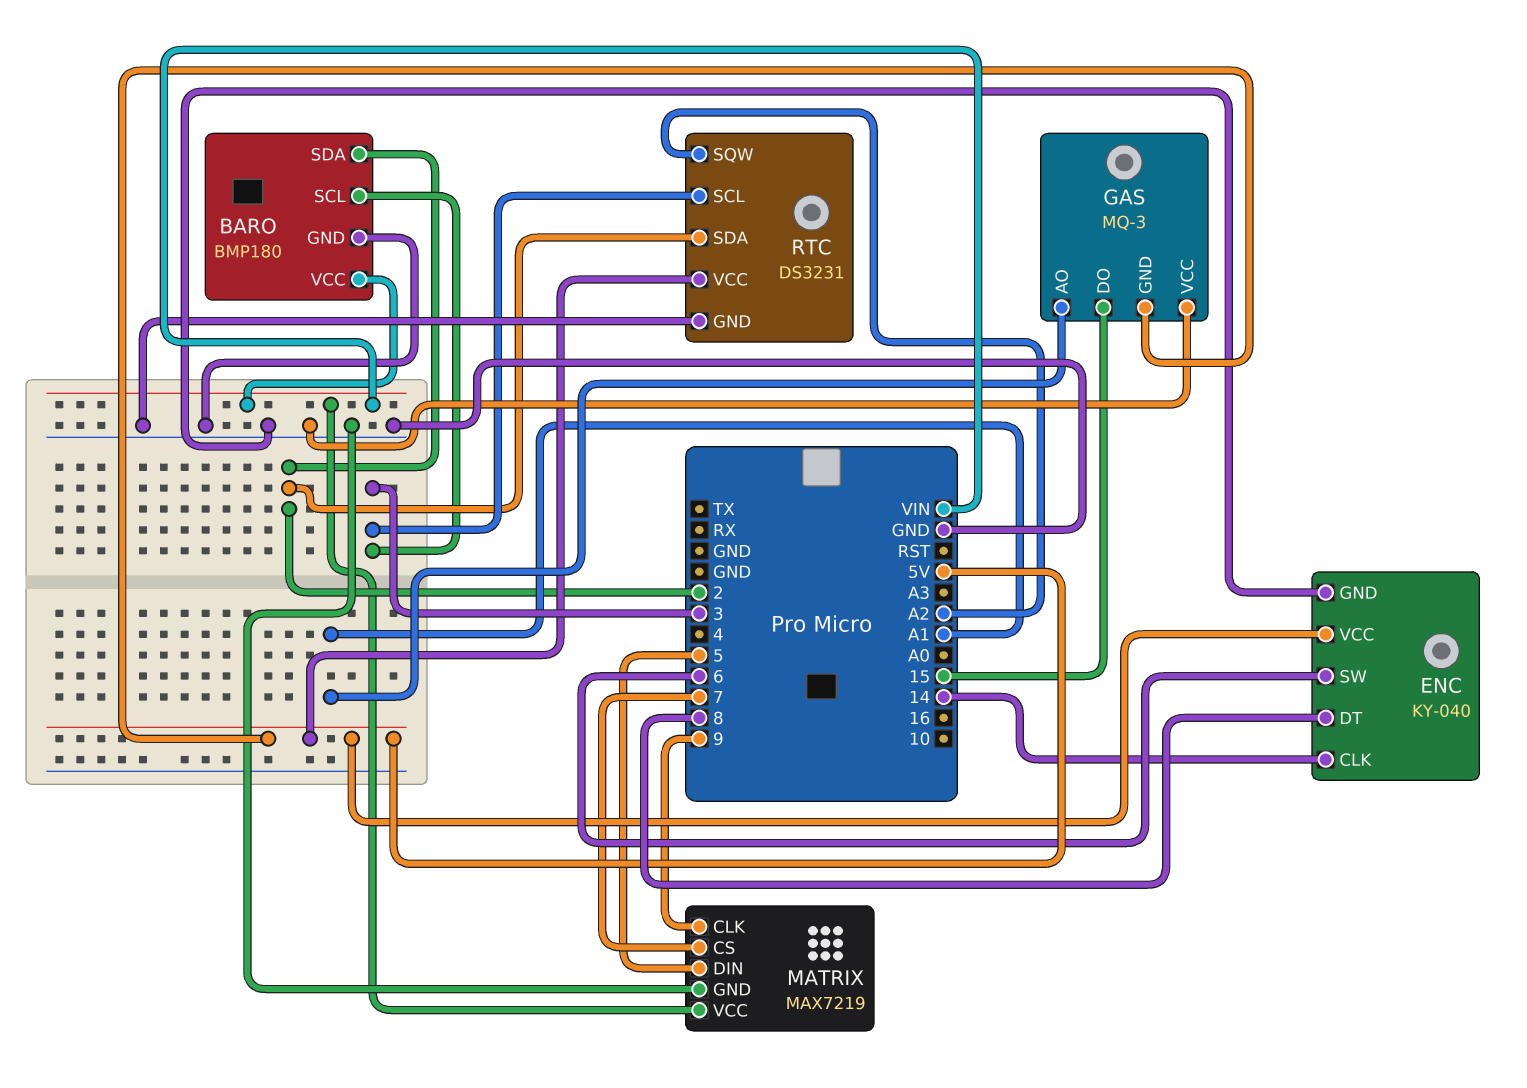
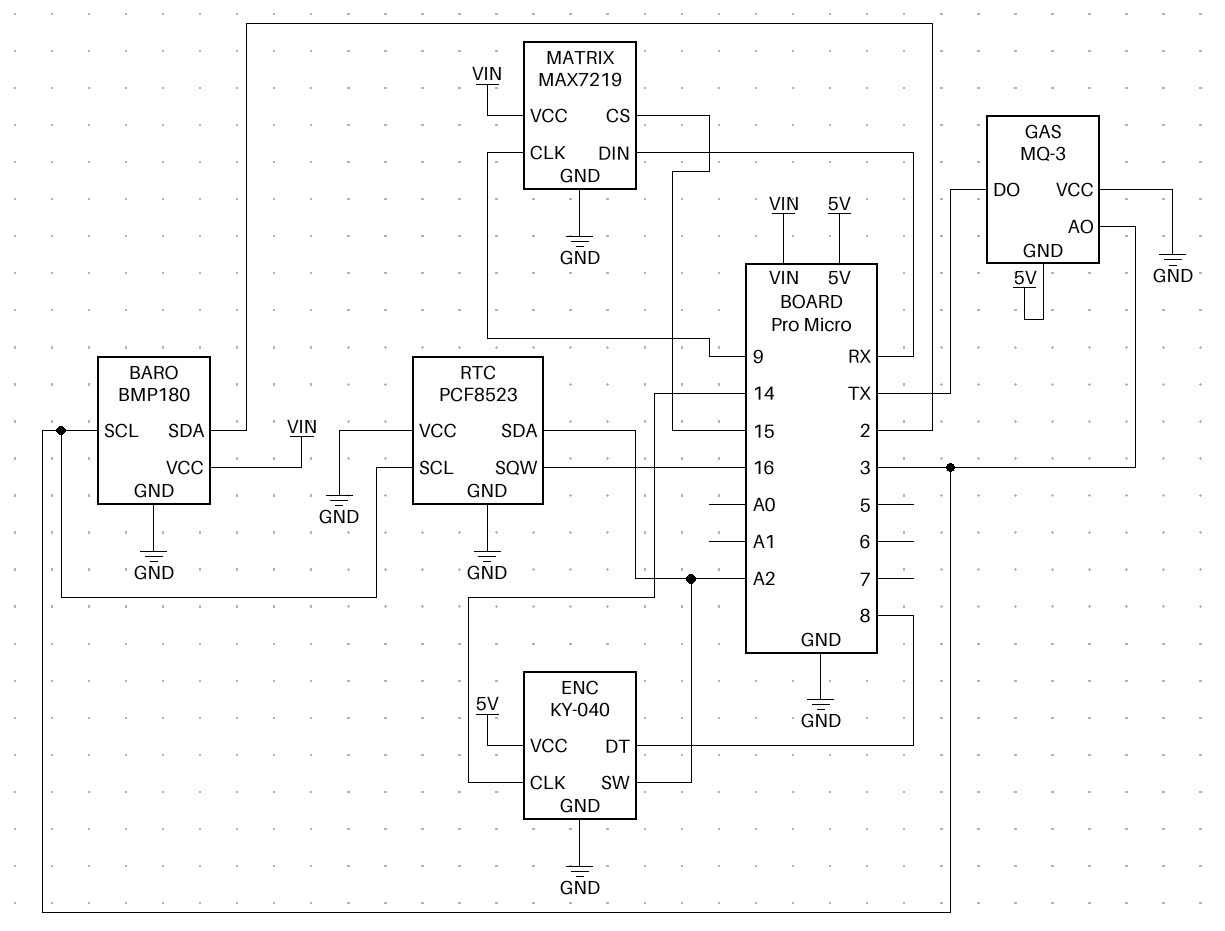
ENC pin SW: 6 -> A2
GAS pin AO: A1 -> 3
GAS pin DO: 15 -> TX
MATRIX pin CS: 7 -> 15
MATRIX pin DIN: 5 -> RX
RTC: DS3231 -> PCF8523
RTC pin SDA: 2 -> A2
RTC pin SQW: A2 -> 16
RTC pin VCC: 5V -> GND

